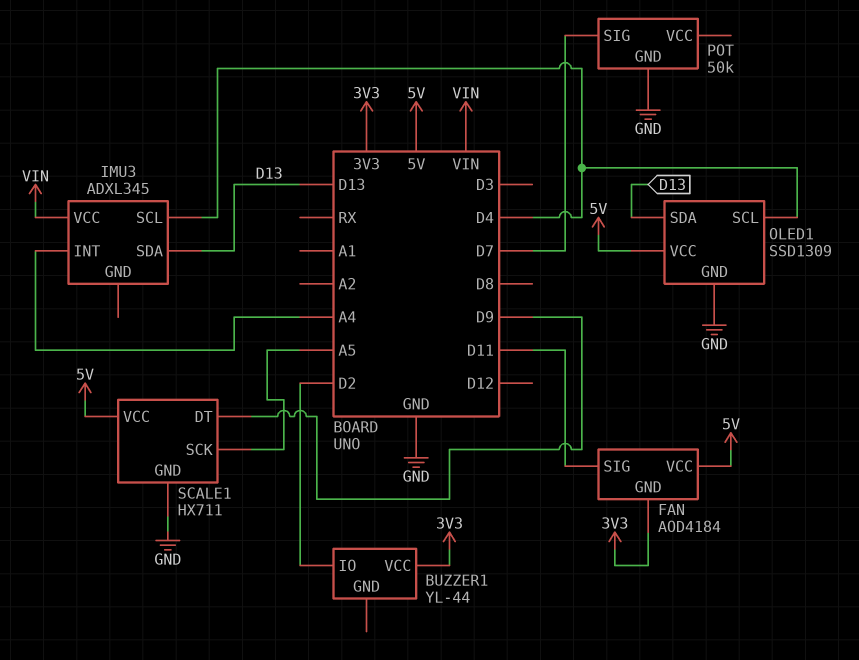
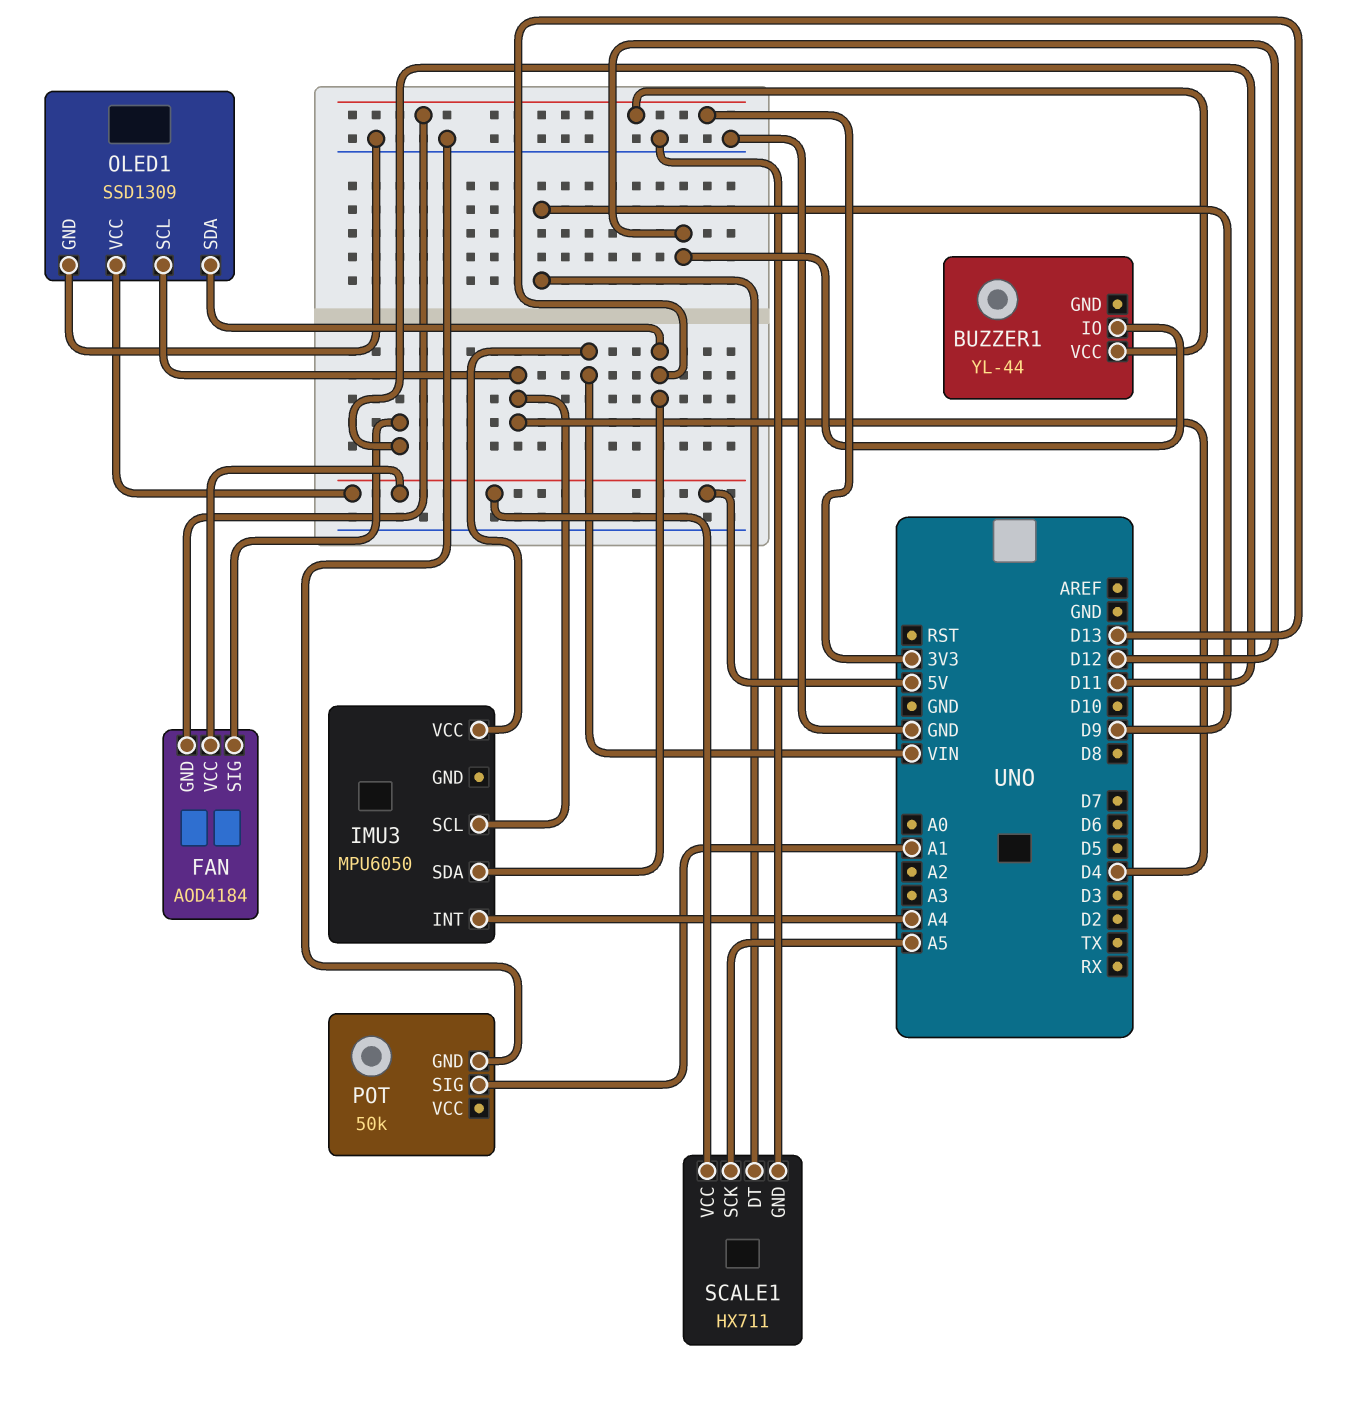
BUZZER1 pin IO: D2 -> D12
IMU3: ADXL345 -> MPU6050
POT pin SIG: D7 -> A1

